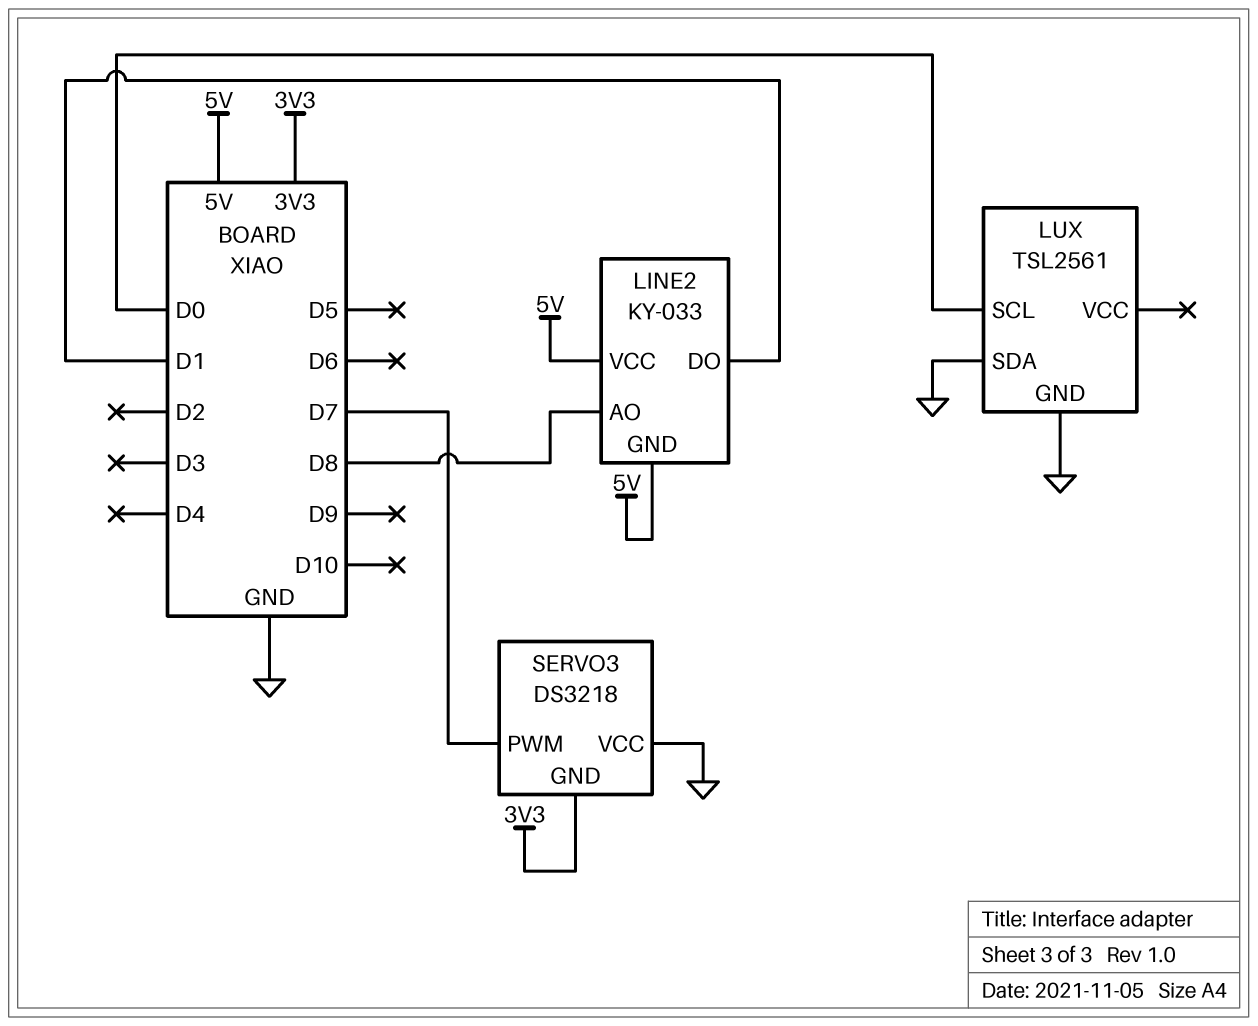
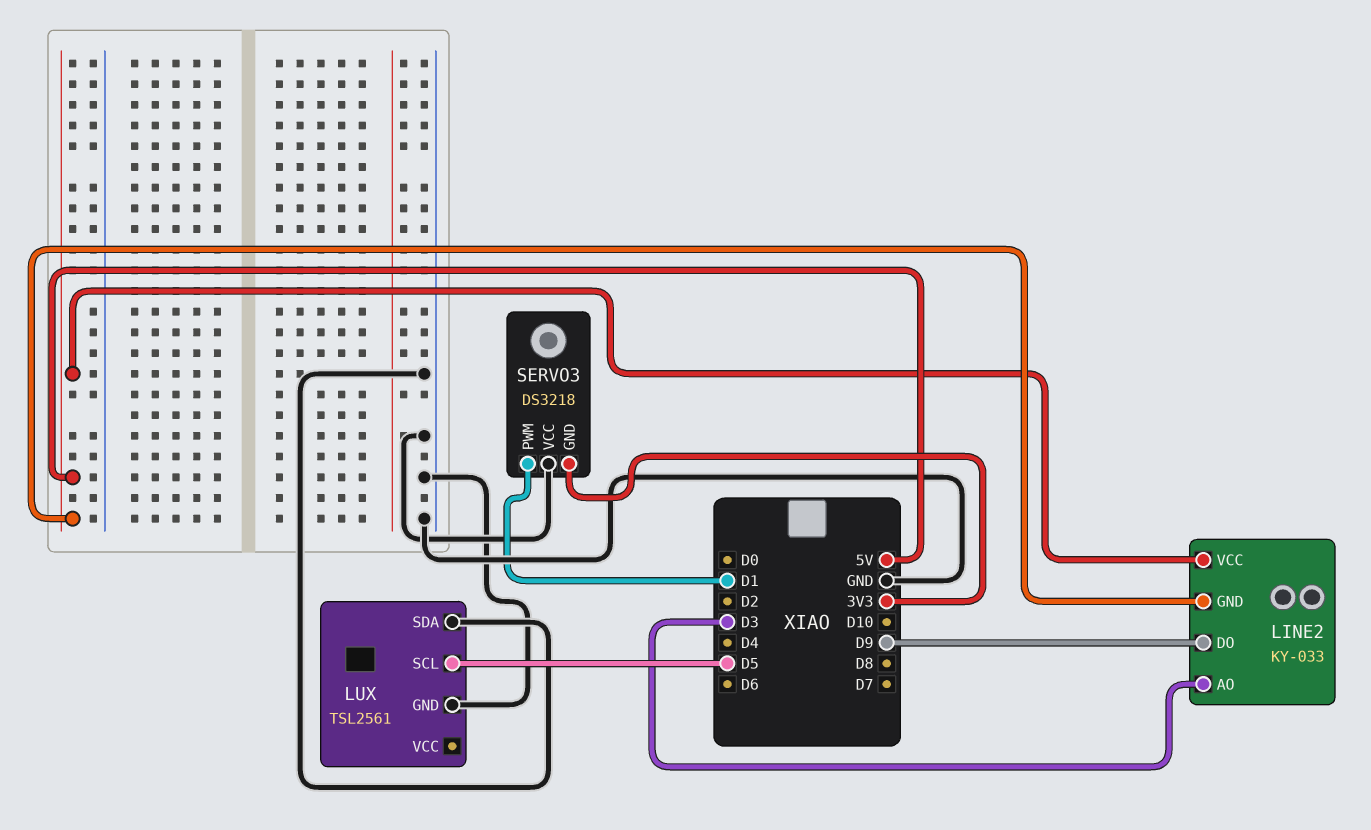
LINE2 pin AO: D8 -> D3
LINE2 pin DO: D1 -> D9
LUX pin SCL: D0 -> D5
SERVO3 pin PWM: D7 -> D1

